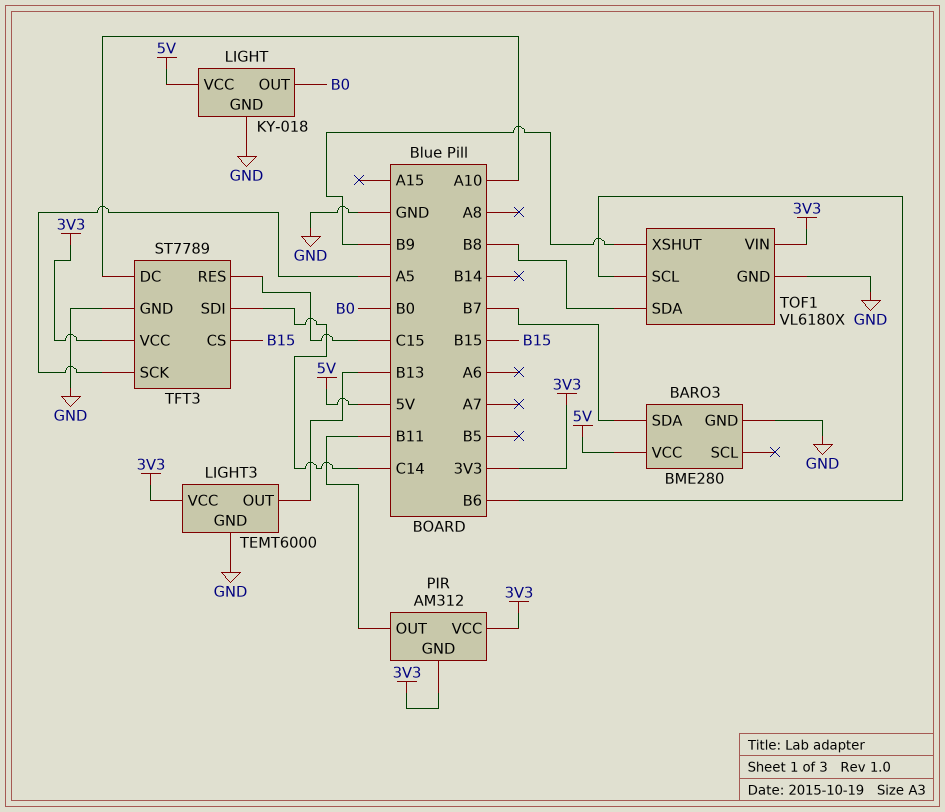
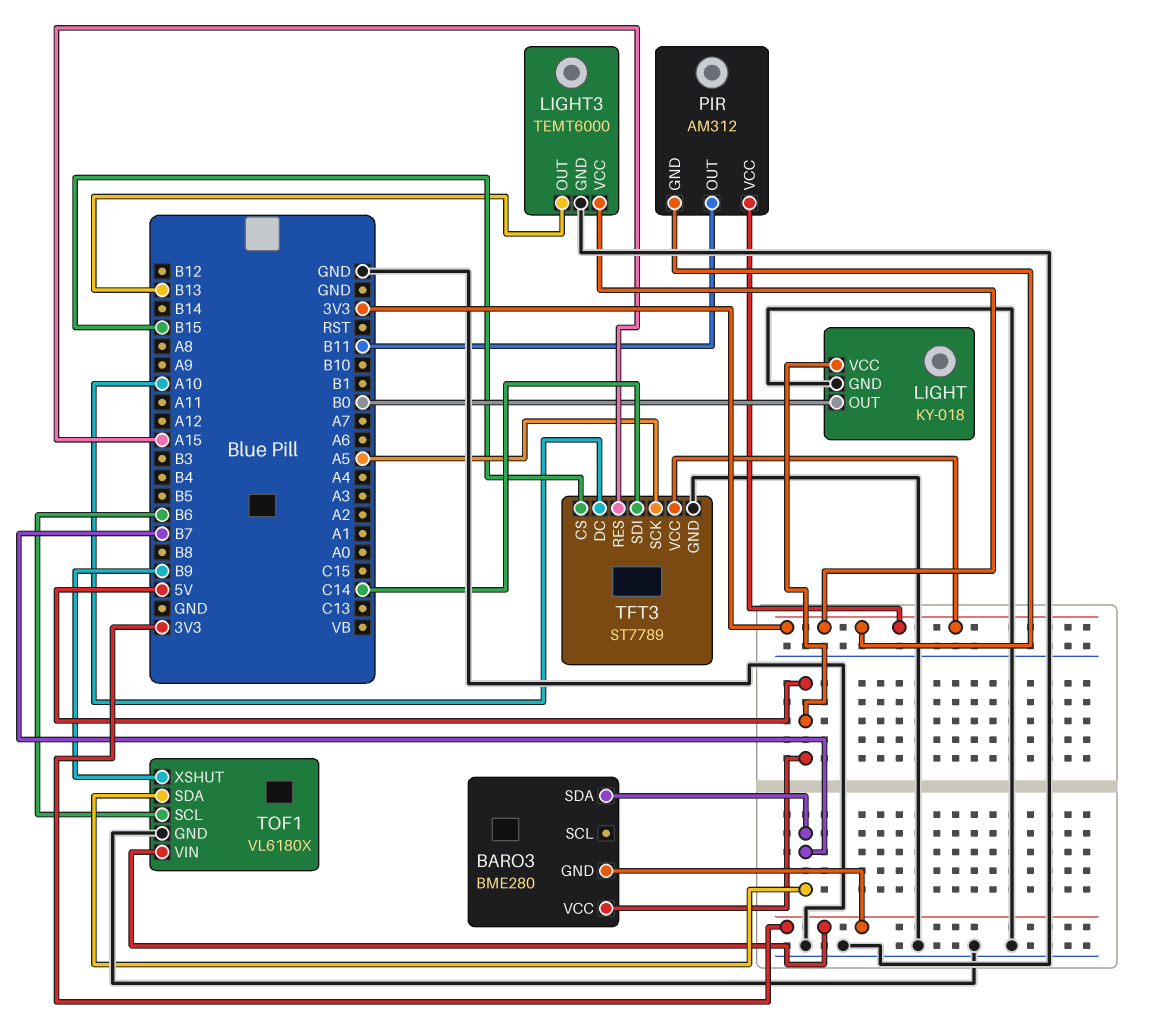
BARO3 pin GND: GND -> 3V3
TFT3 pin RES: C15 -> A15
TOF1 pin SDA: B8 -> B7

